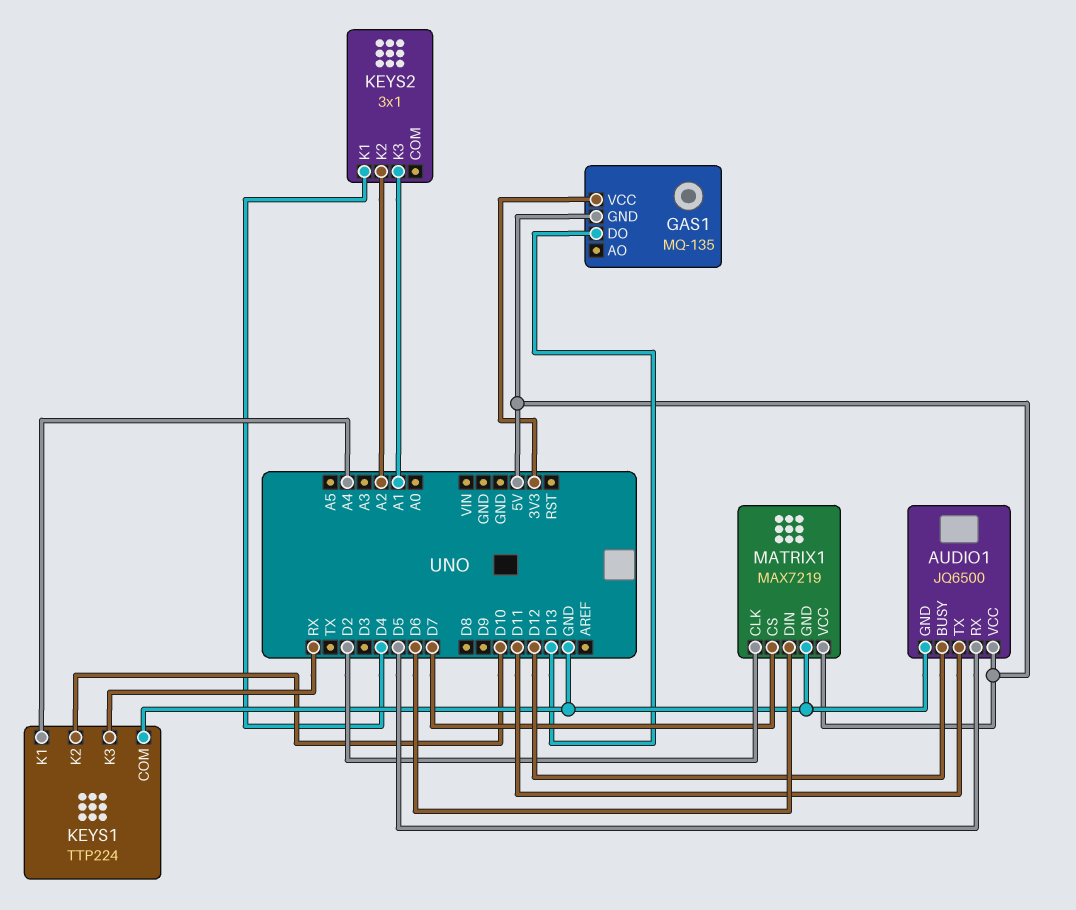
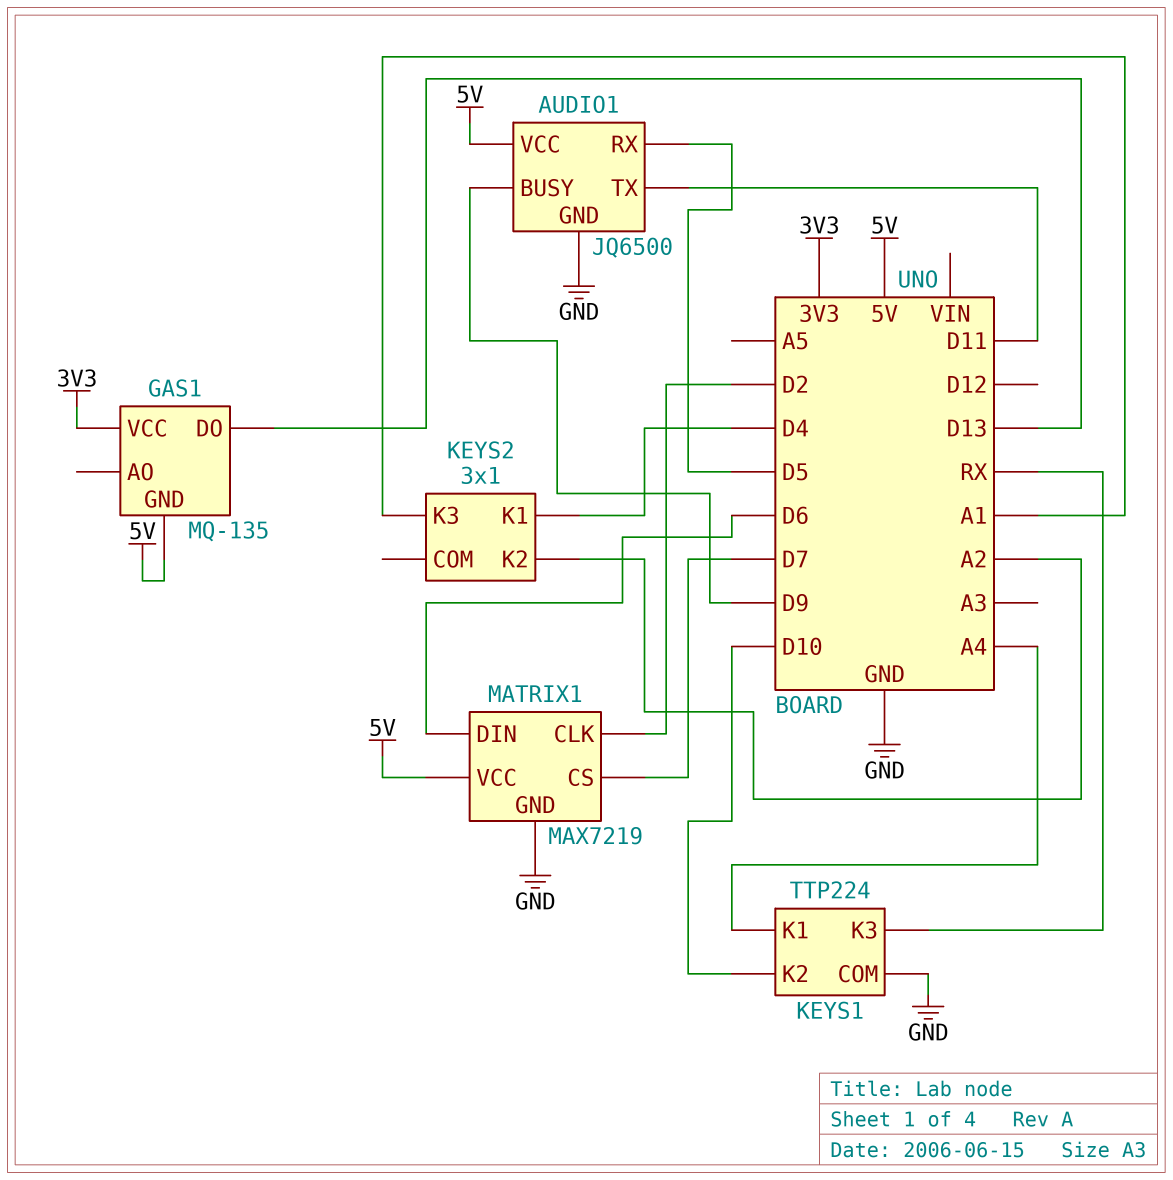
AUDIO1 pin BUSY: D12 -> D9

